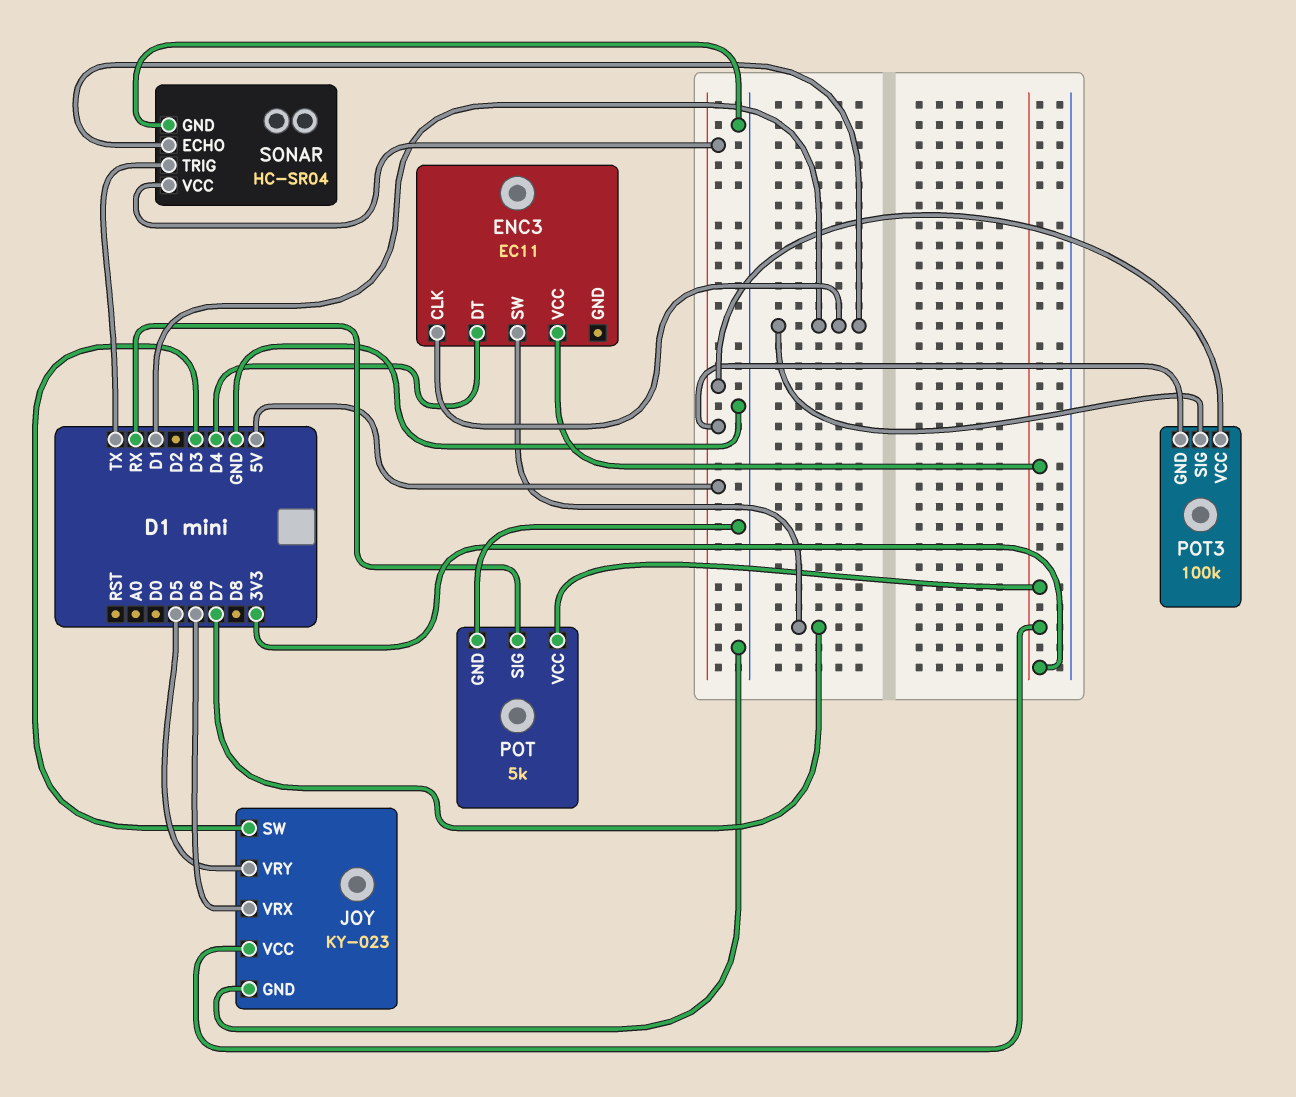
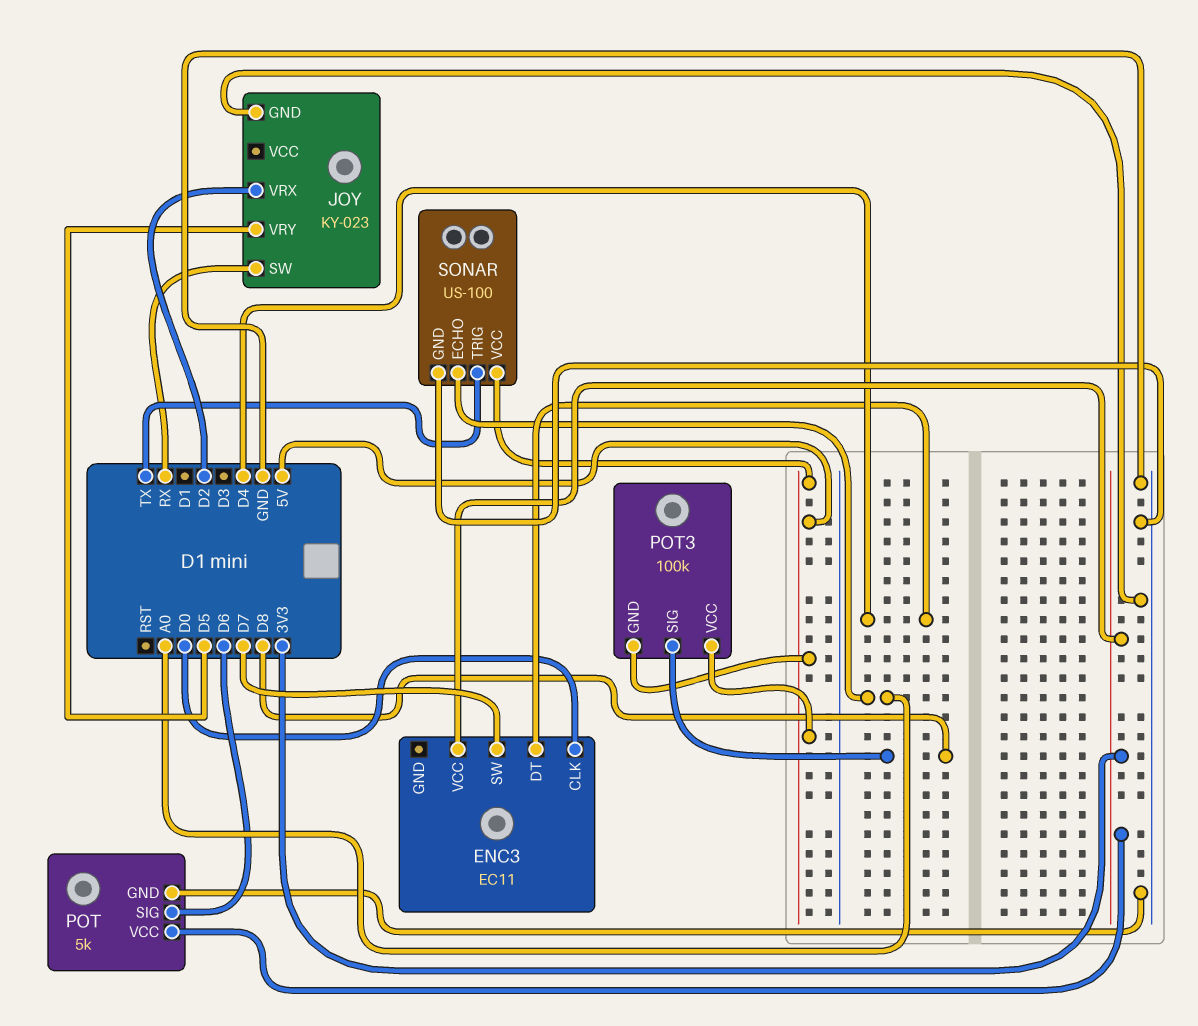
ENC3 pin CLK: D1 -> D0
JOY pin SW: D3 -> RX
JOY pin VCC: 3V3 -> none
JOY pin VRX: D6 -> D2
POT pin SIG: RX -> D6
POT3 pin SIG: D1 -> D8
SONAR: HC-SR04 -> US-100
SONAR pin ECHO: D1 -> A0

